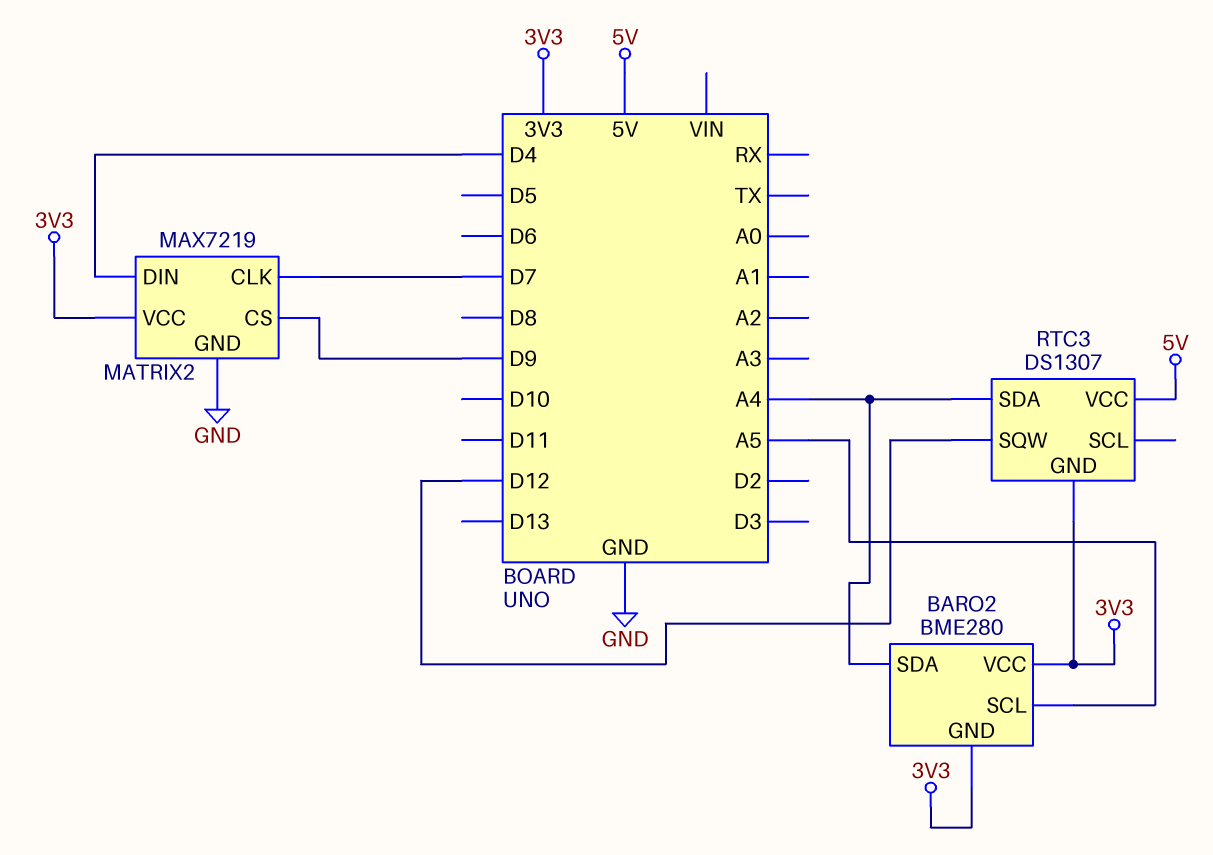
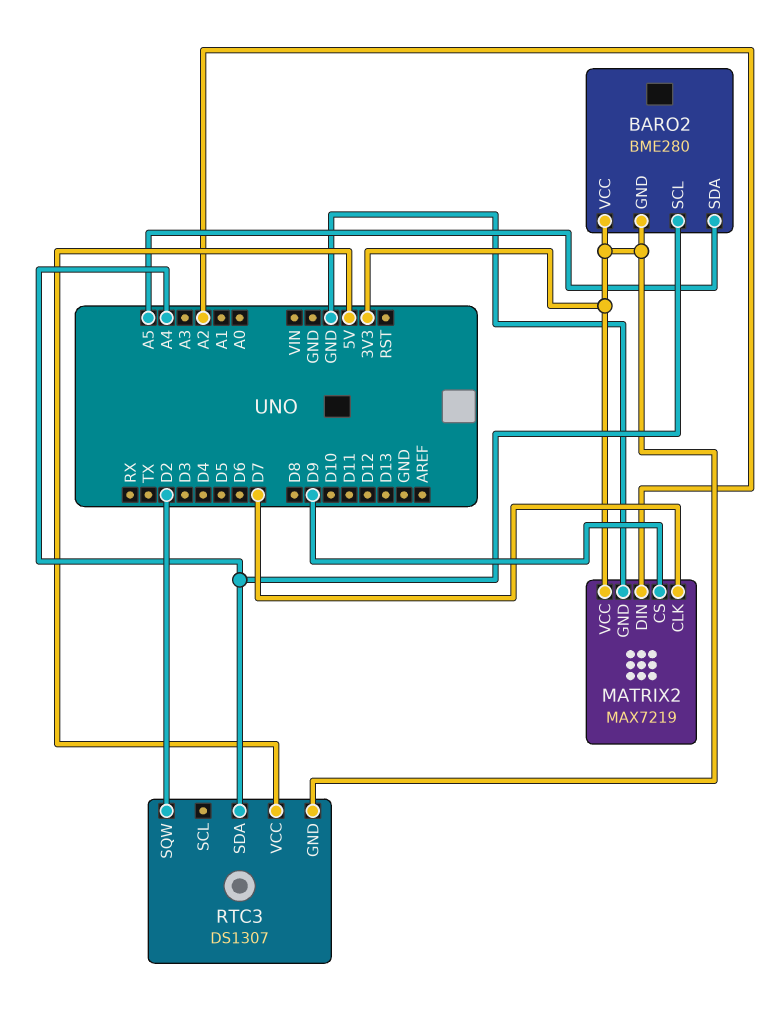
BARO2 pin SCL: A5 -> A4
BARO2 pin SDA: A4 -> A5
MATRIX2 pin DIN: D4 -> A2
RTC3 pin SQW: D12 -> D2

